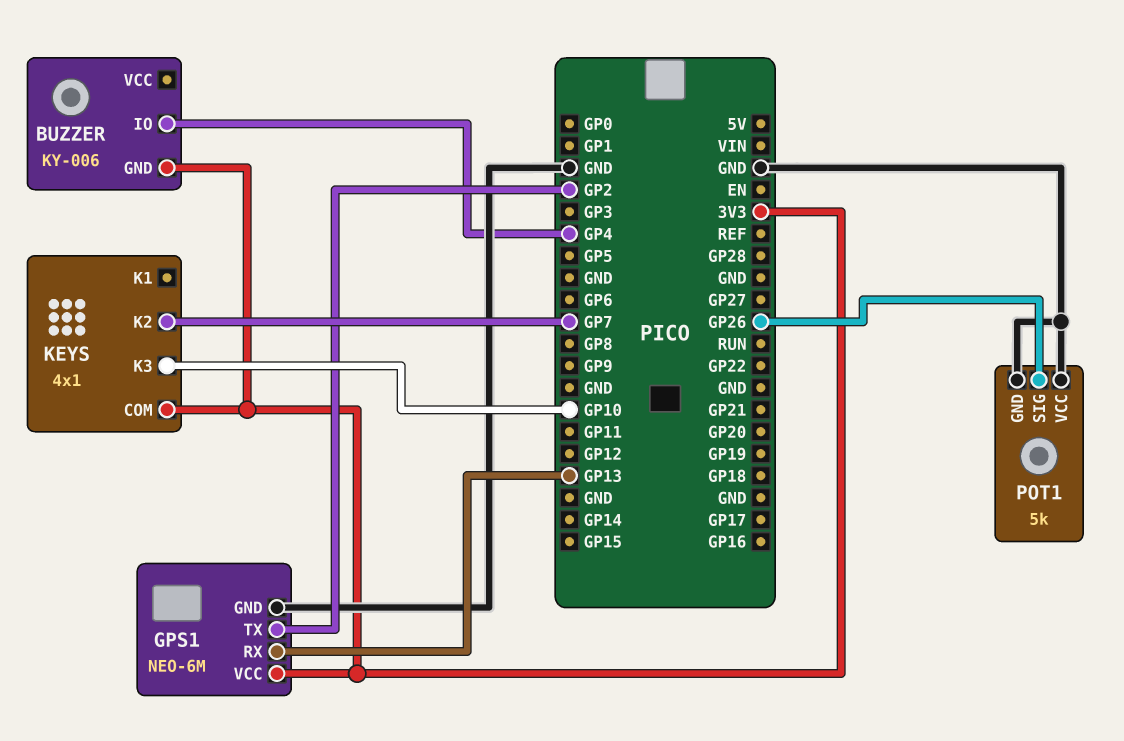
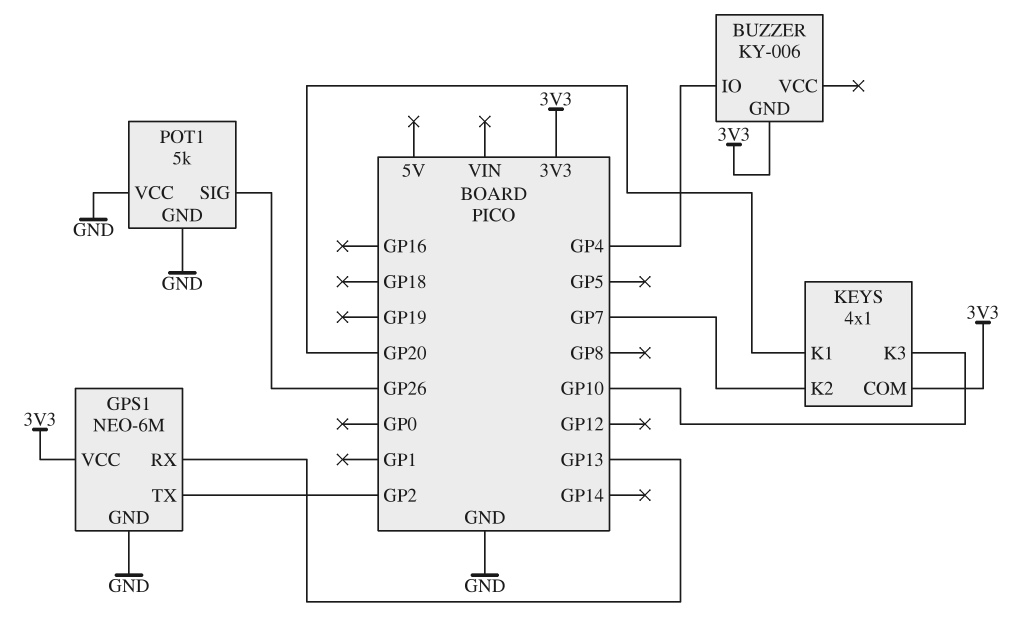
KEYS pin K1: none -> GP20

